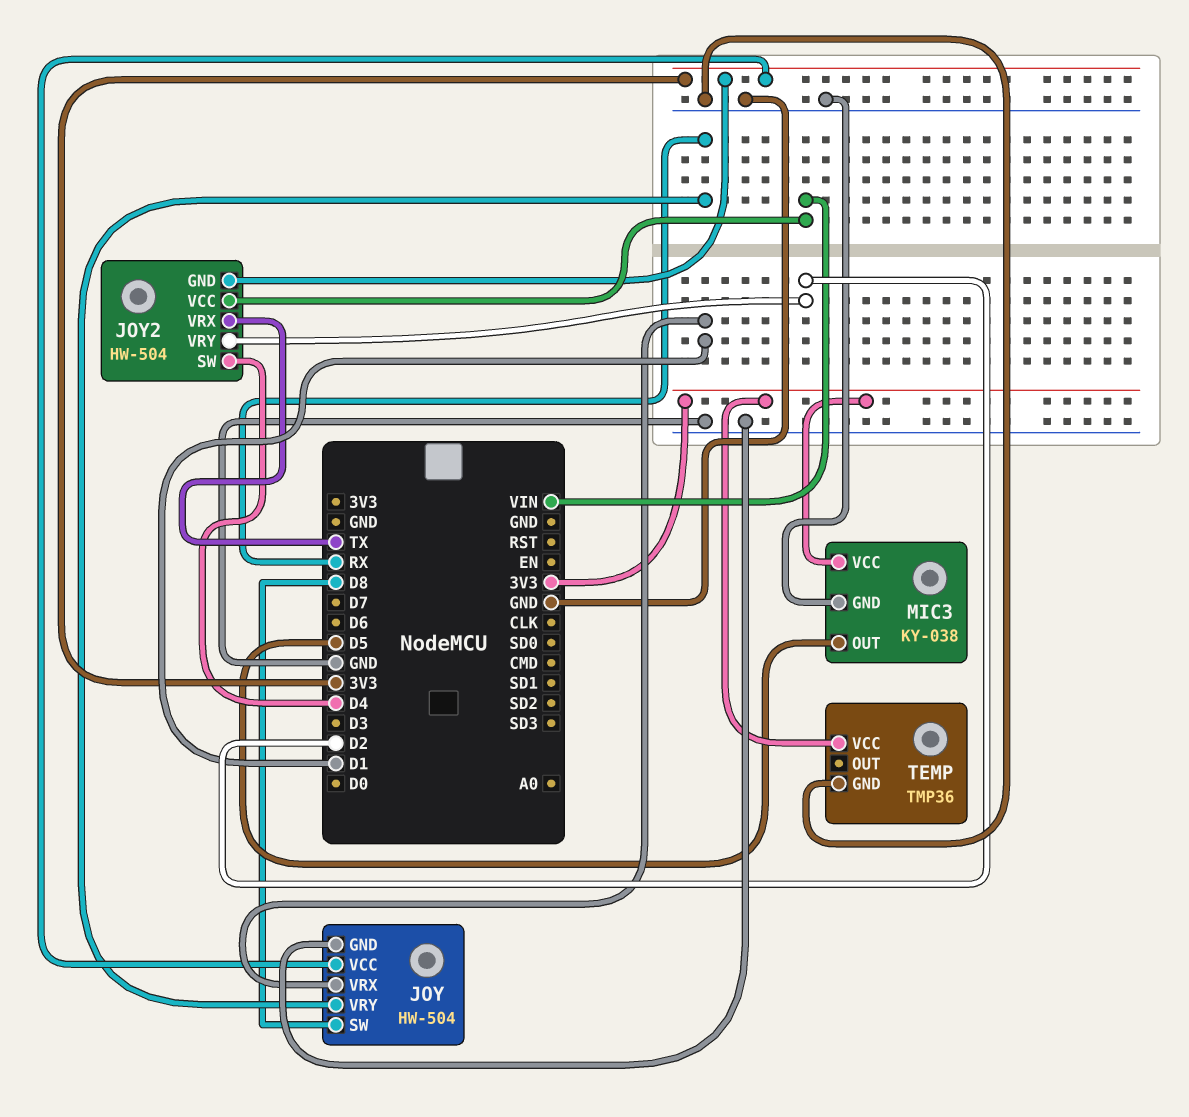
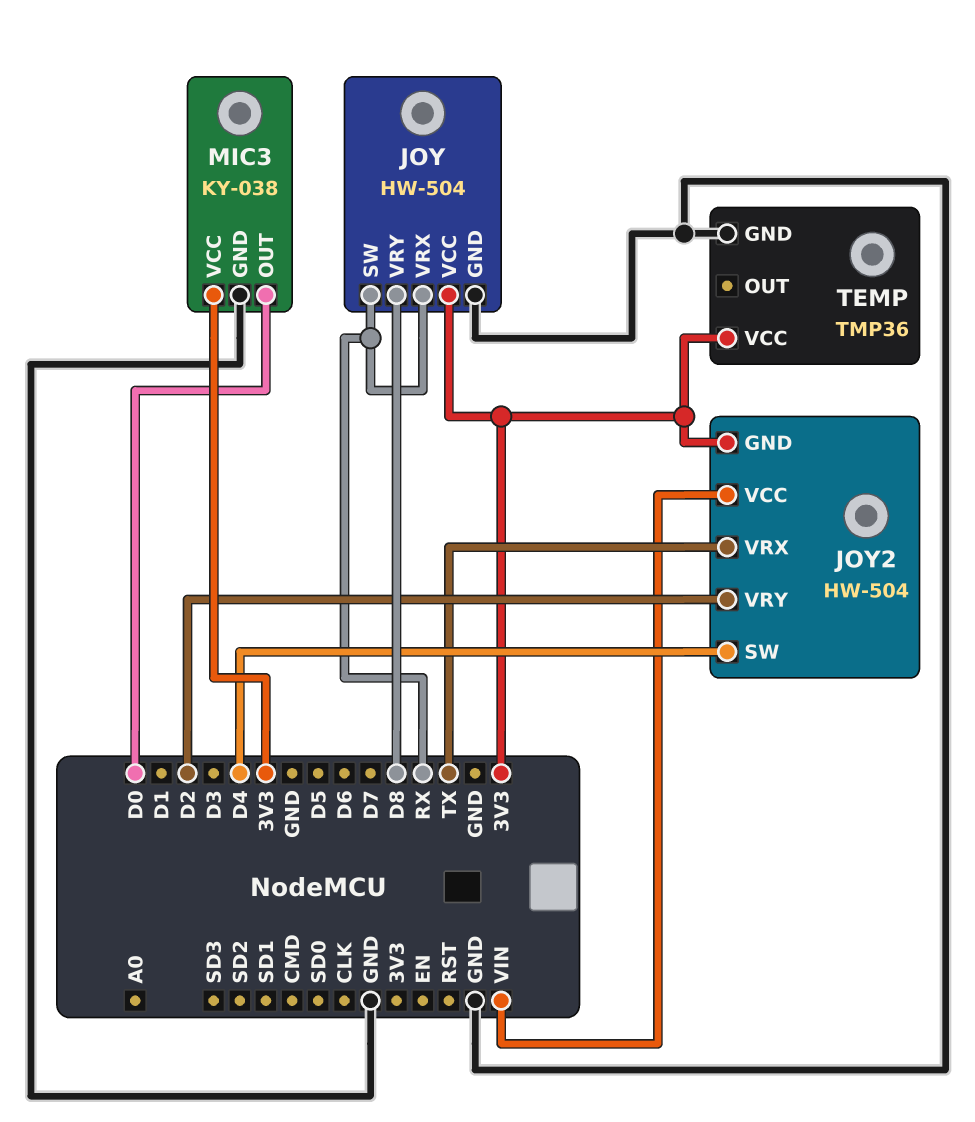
JOY pin SW: D8 -> RX
JOY pin VRX: D1 -> RX
JOY pin VRY: RX -> D8
MIC3 pin OUT: D5 -> D0

